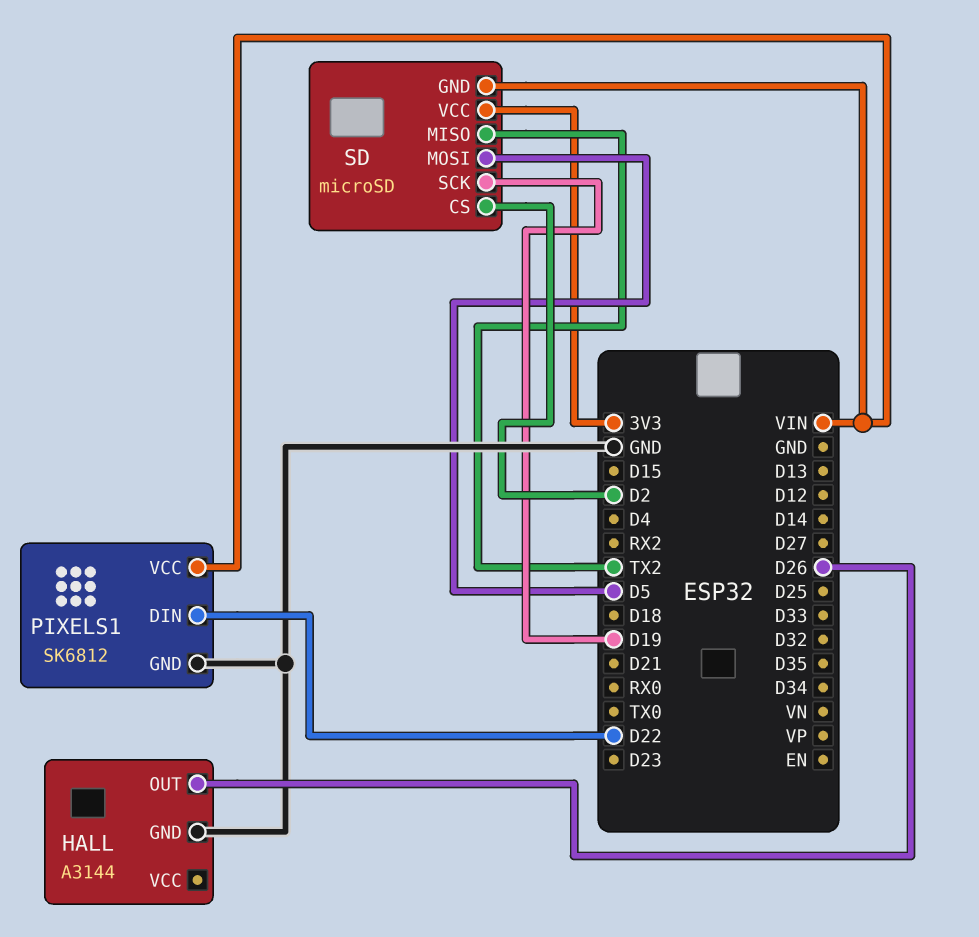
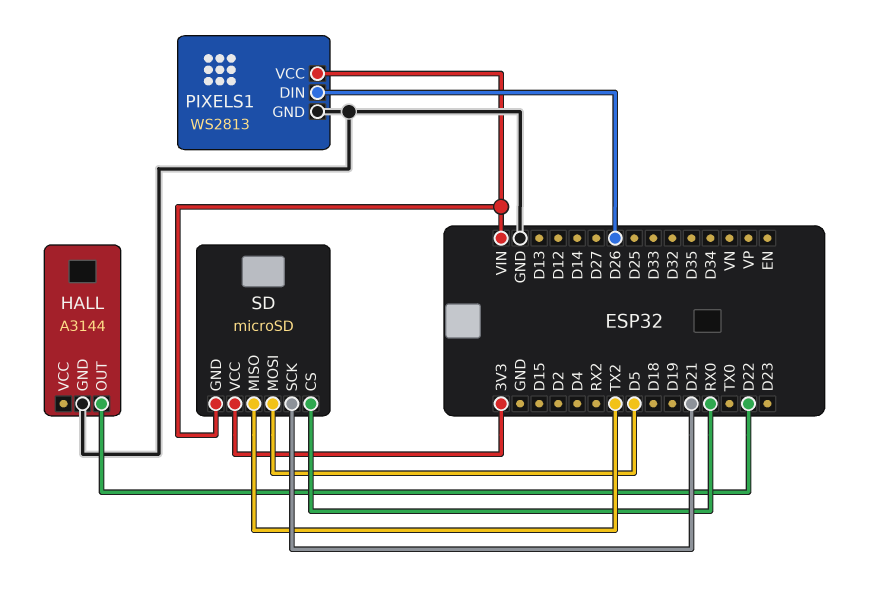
HALL pin OUT: D26 -> D22
PIXELS1: SK6812 -> WS2813
PIXELS1 pin DIN: D22 -> D26
SD pin CS: D2 -> RX0
SD pin SCK: D19 -> D21

